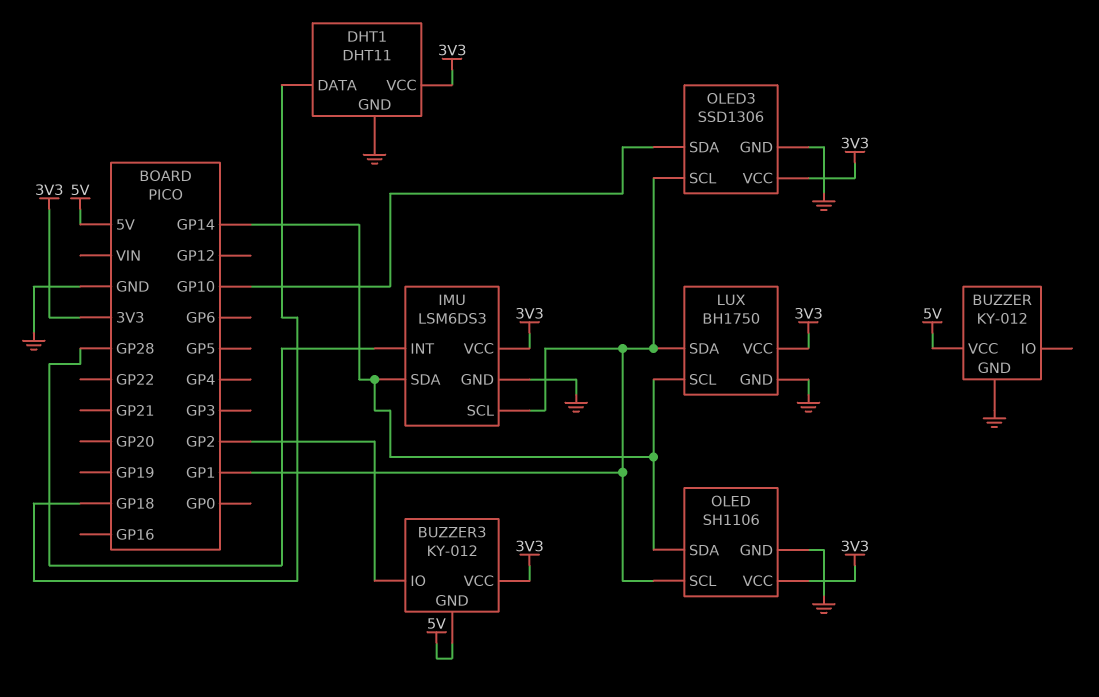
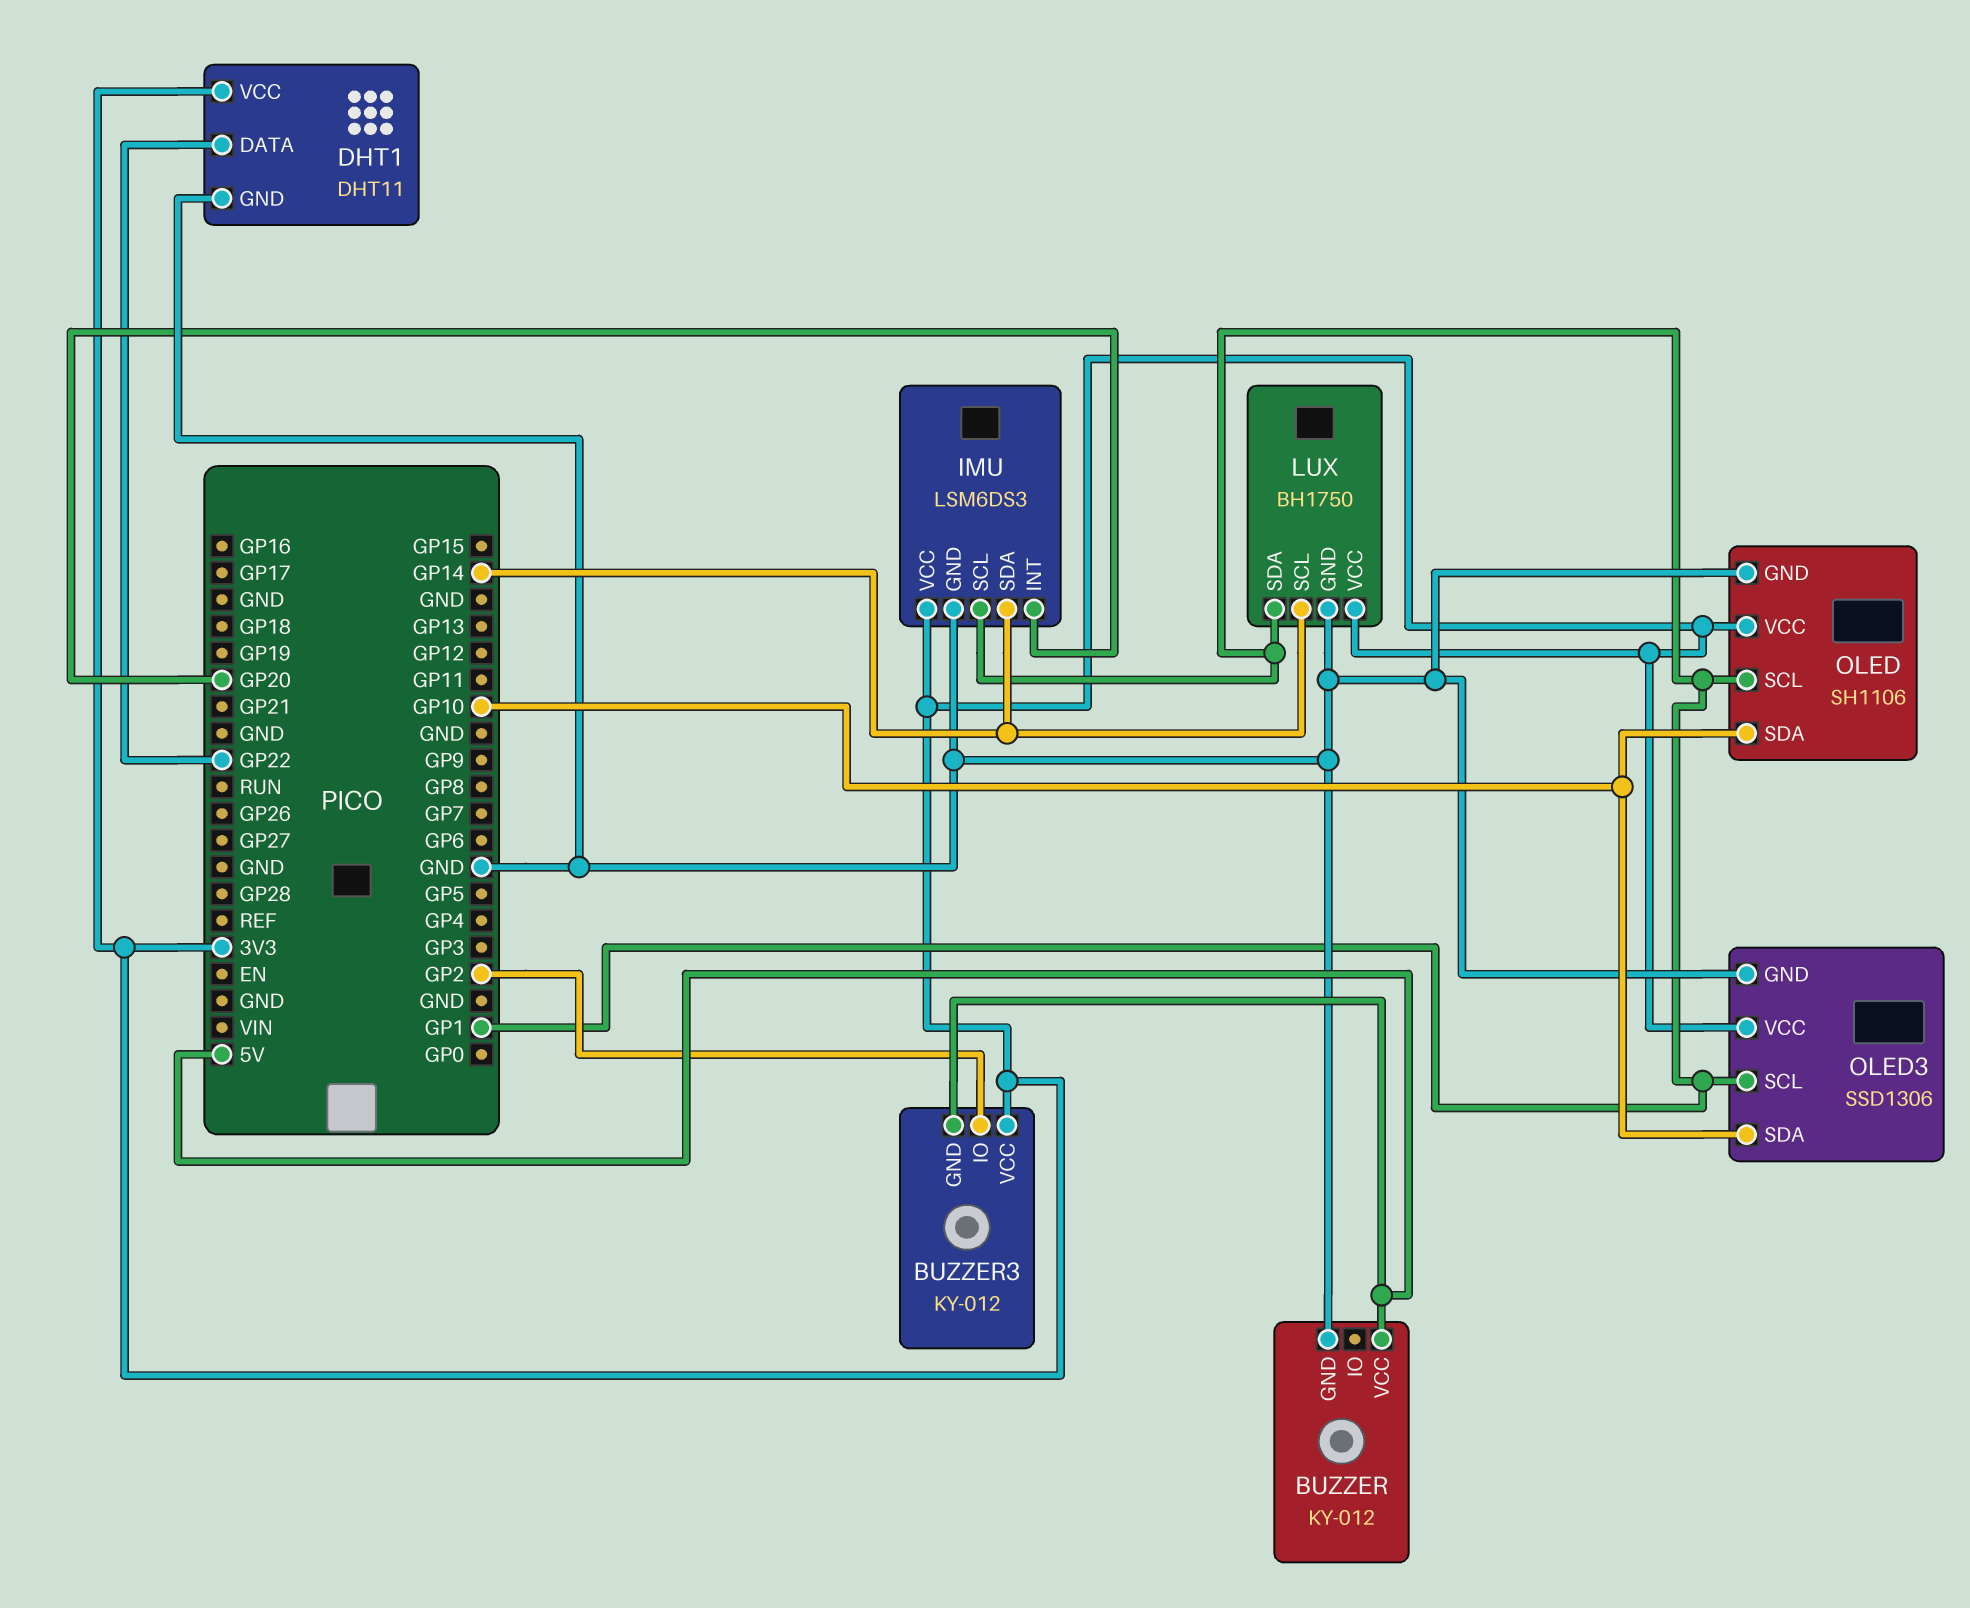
DHT1 pin DATA: GP18 -> GP22
IMU pin INT: GP28 -> GP20
OLED pin SDA: GP14 -> GP10

